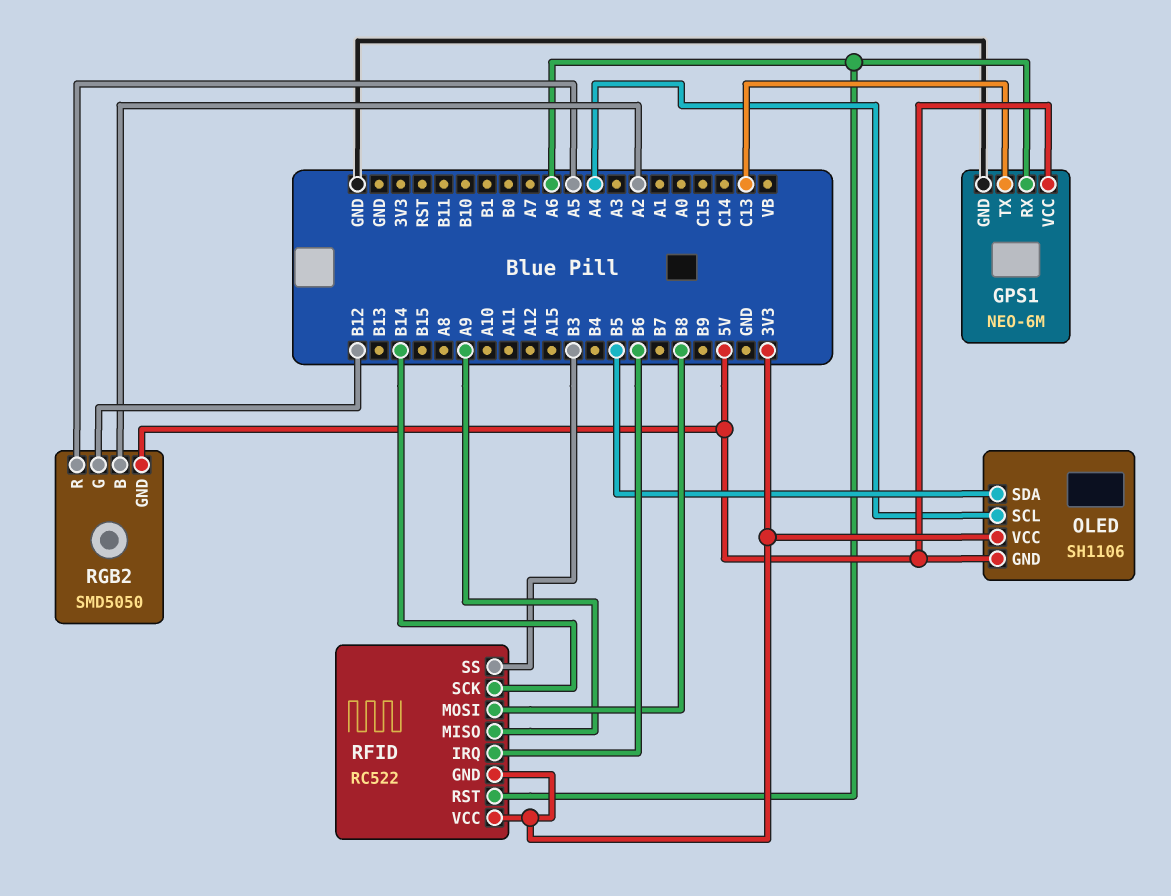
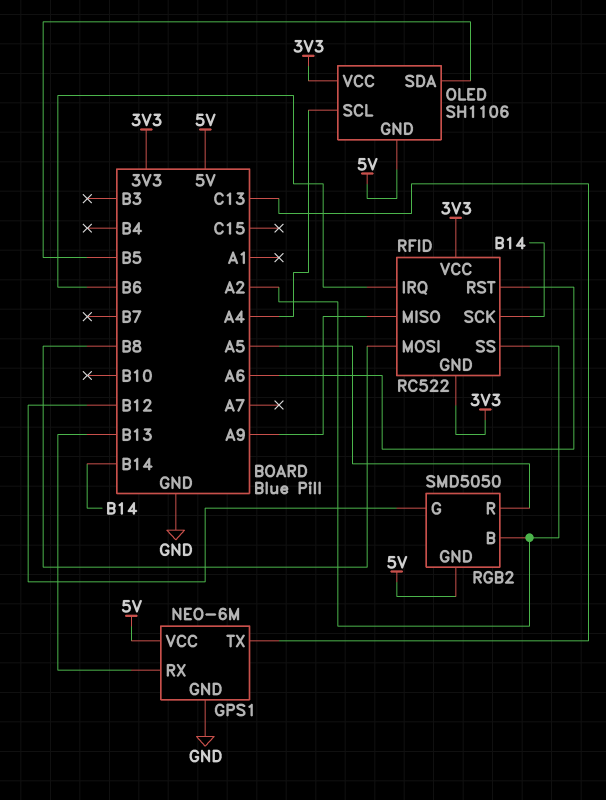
GPS1 pin RX: A6 -> B13
RFID pin SS: B3 -> A2

